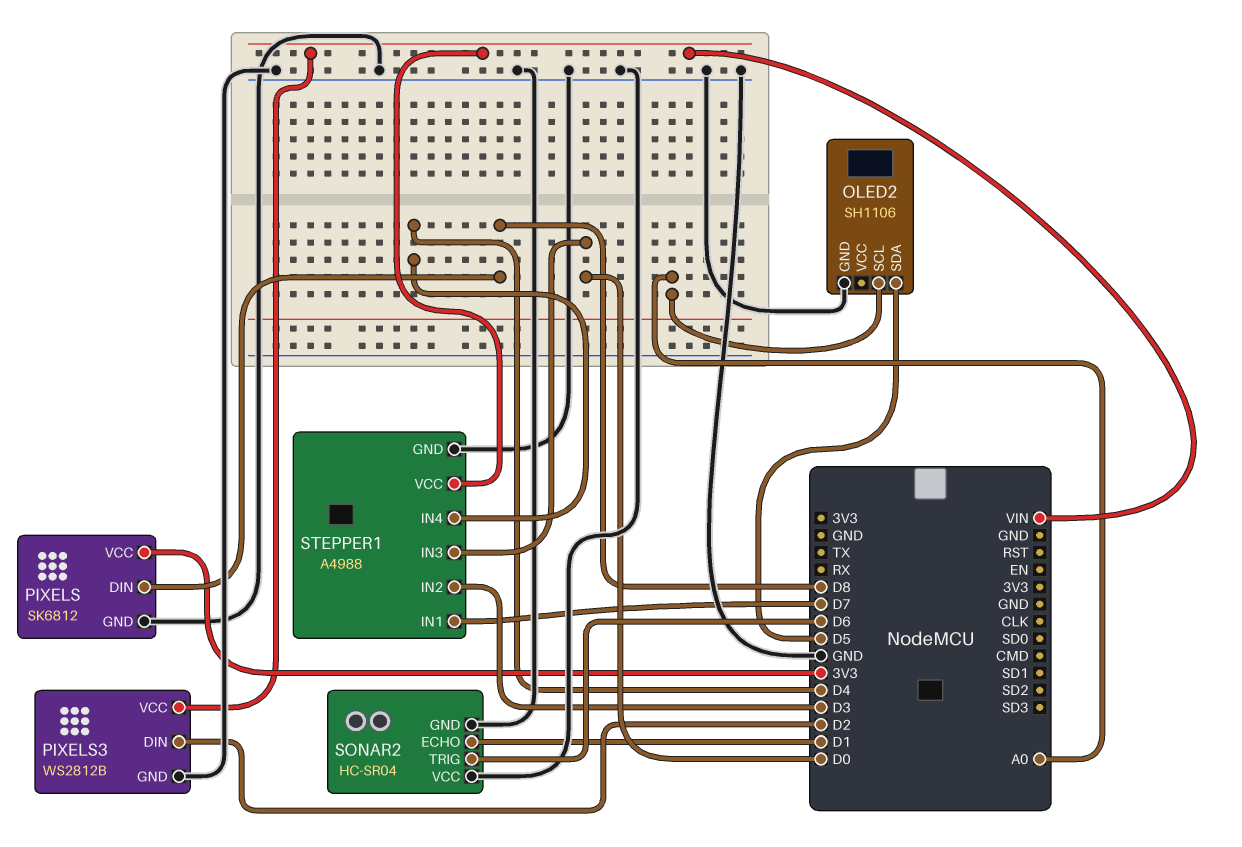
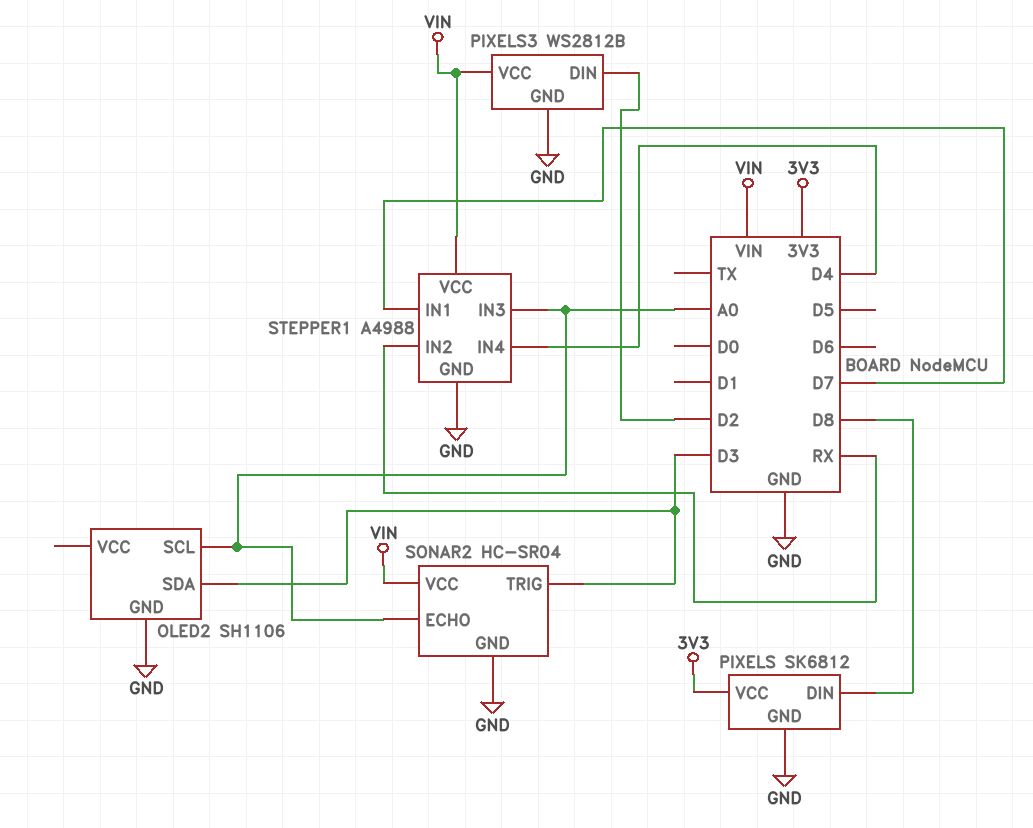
OLED2 pin SDA: D5 -> D3
SONAR2 pin ECHO: D1 -> A0
SONAR2 pin TRIG: D6 -> D3
SONAR2 pin VCC: GND -> VIN
STEPPER1 pin IN2: D3 -> RX
STEPPER1 pin IN3: D0 -> A0

